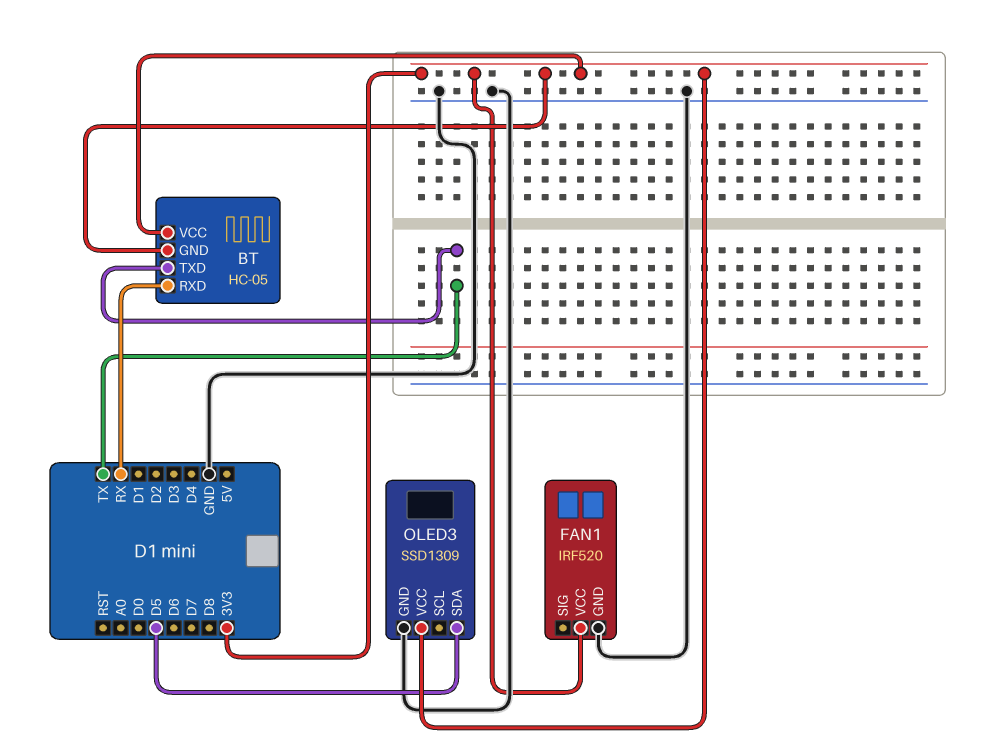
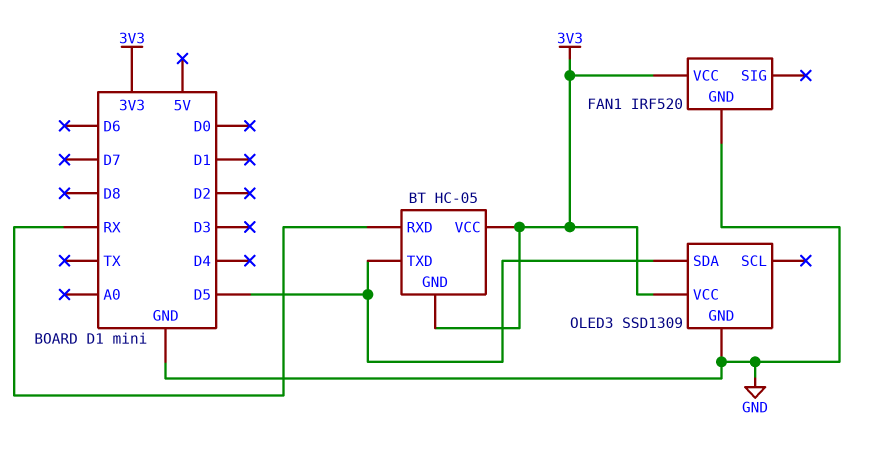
BT pin TXD: TX -> D5

